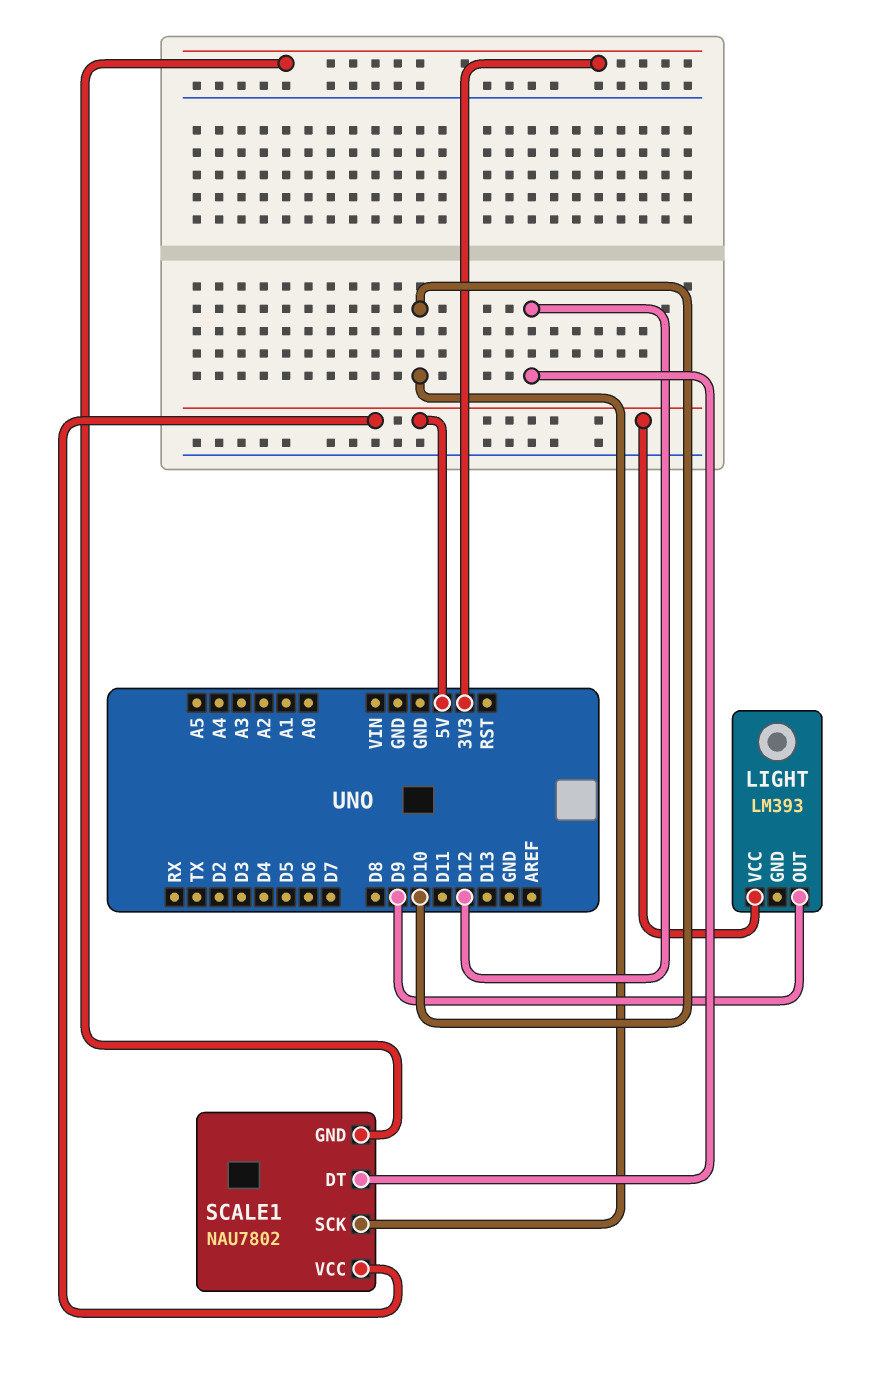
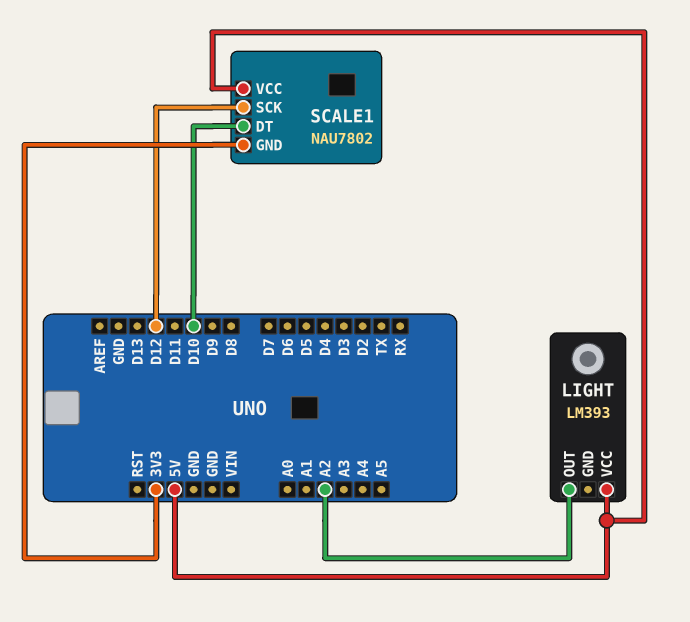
LIGHT pin OUT: D9 -> A2
SCALE1 pin DT: D12 -> D10
SCALE1 pin SCK: D10 -> D12

